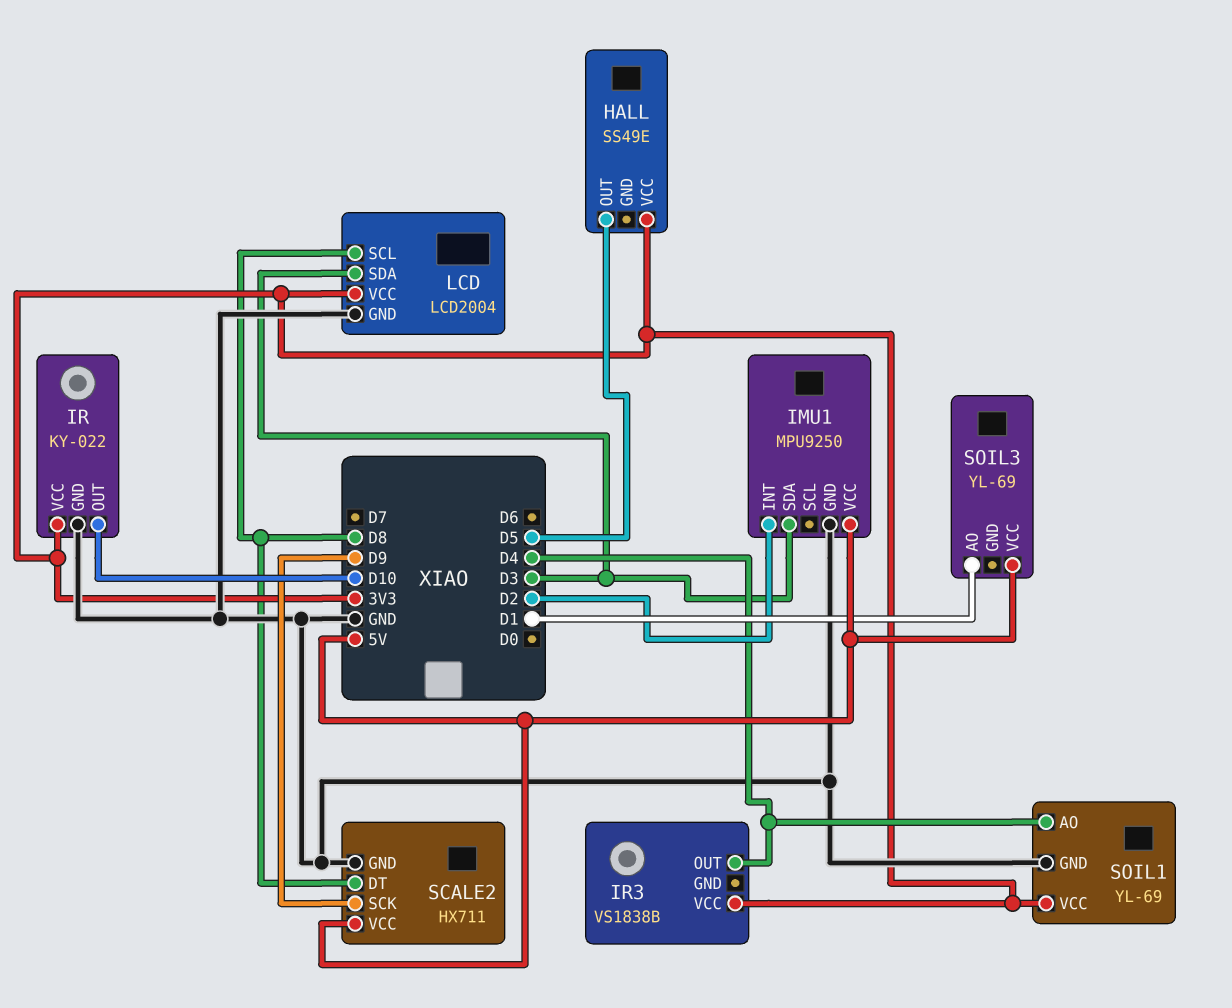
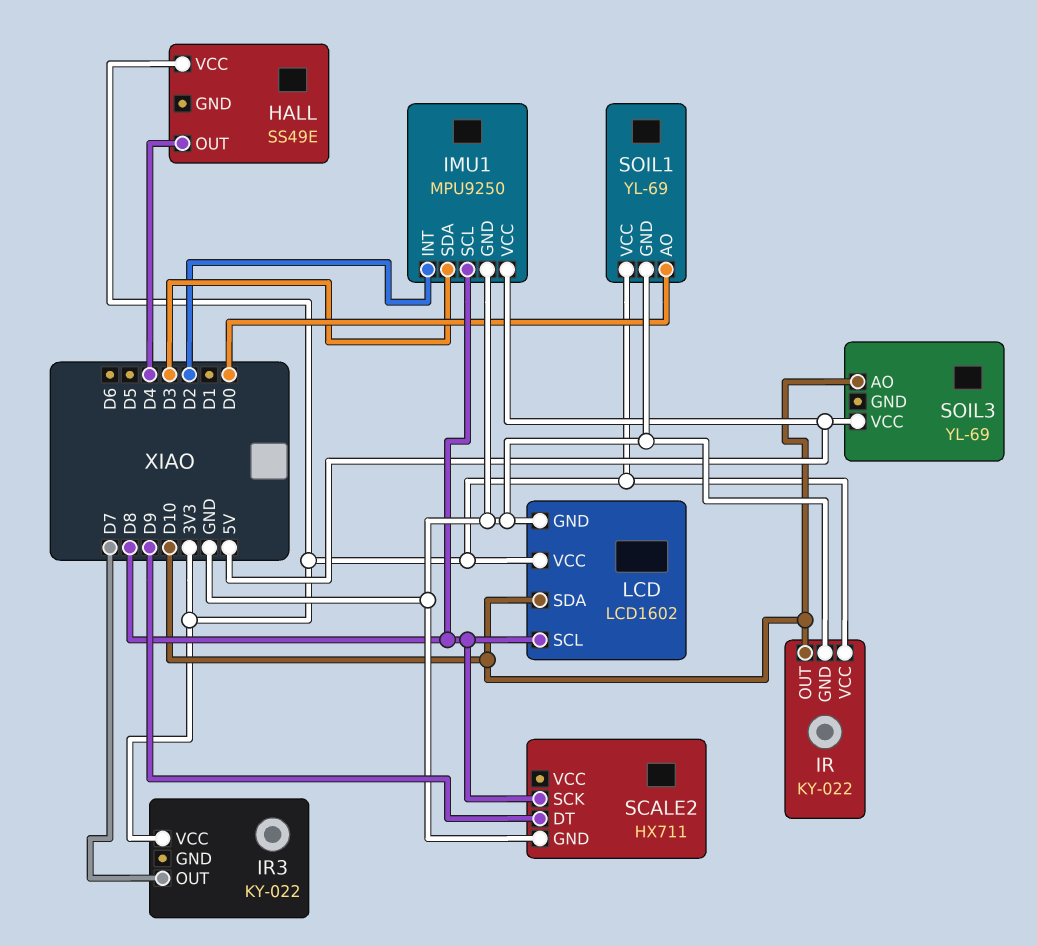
HALL pin OUT: D5 -> D4
IMU1 pin SCL: none -> D8
IR3: VS1838B -> KY-022
IR3 pin OUT: D4 -> D7
LCD: LCD2004 -> LCD1602
LCD pin SDA: D3 -> D10
SCALE2 pin DT: D8 -> D9
SCALE2 pin SCK: D9 -> D8
SCALE2 pin VCC: 5V -> none
SOIL1 pin AO: D4 -> D0
SOIL3 pin AO: D1 -> D10

